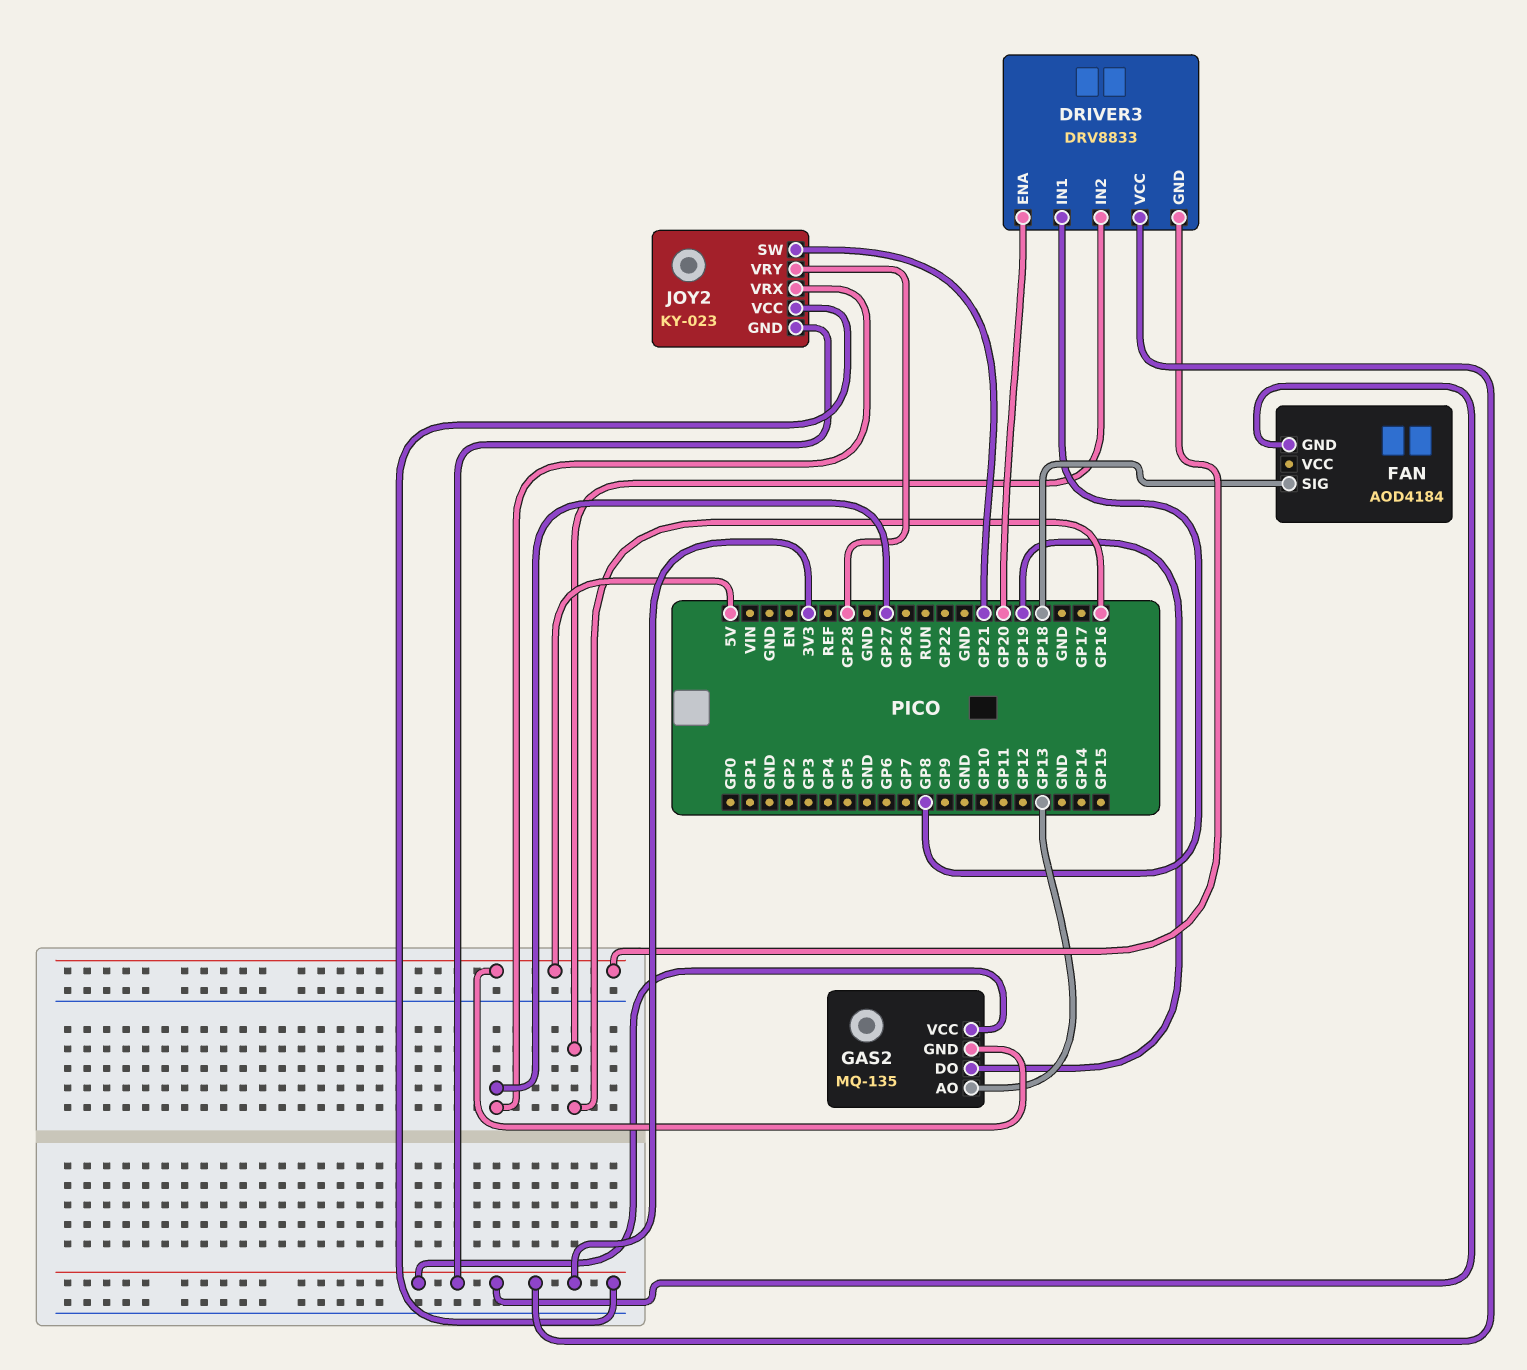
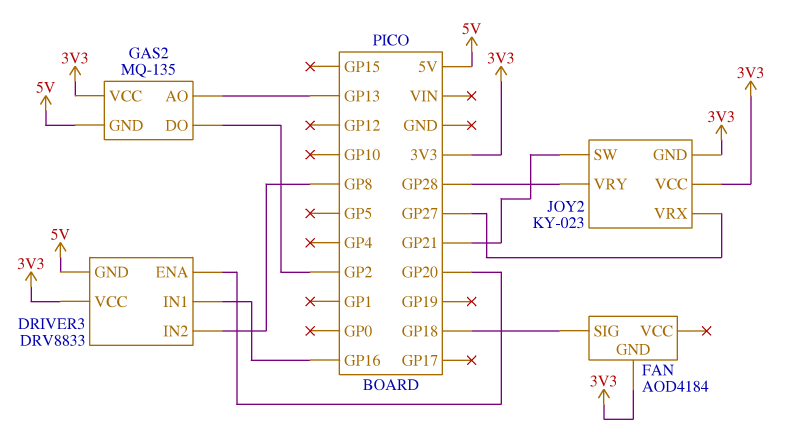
DRIVER3 pin IN1: GP8 -> GP16
DRIVER3 pin IN2: GP16 -> GP8
GAS2 pin DO: GP19 -> GP2

